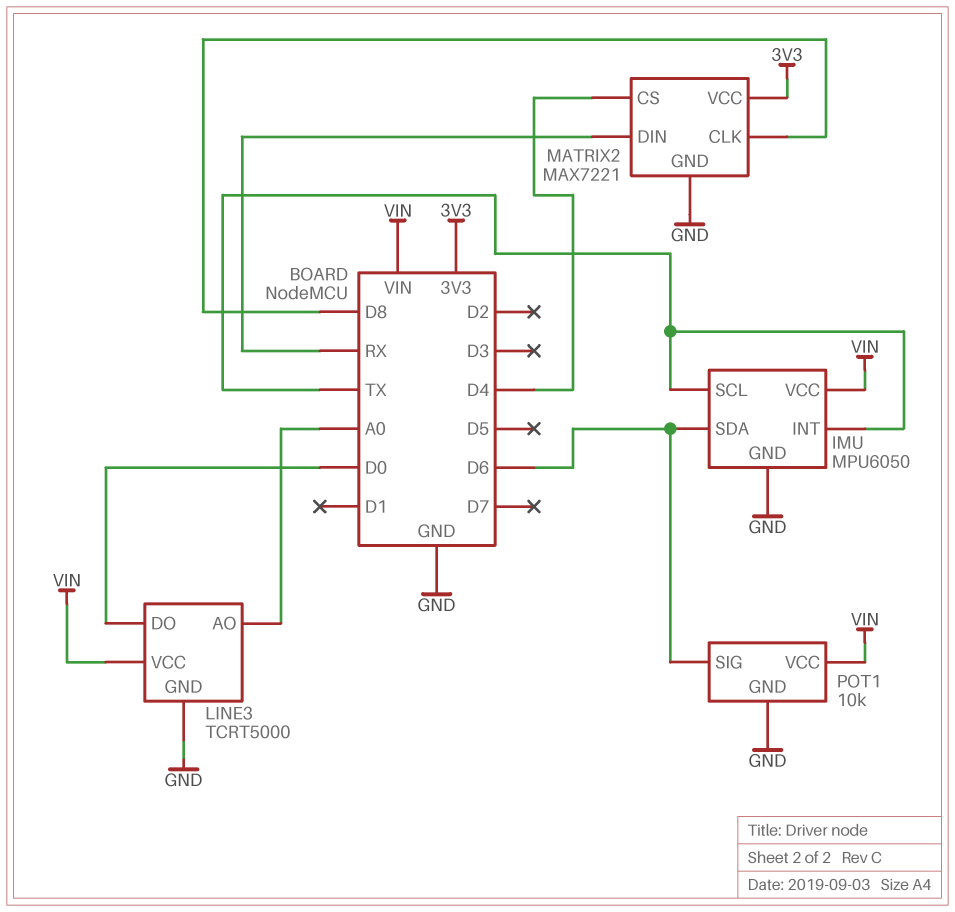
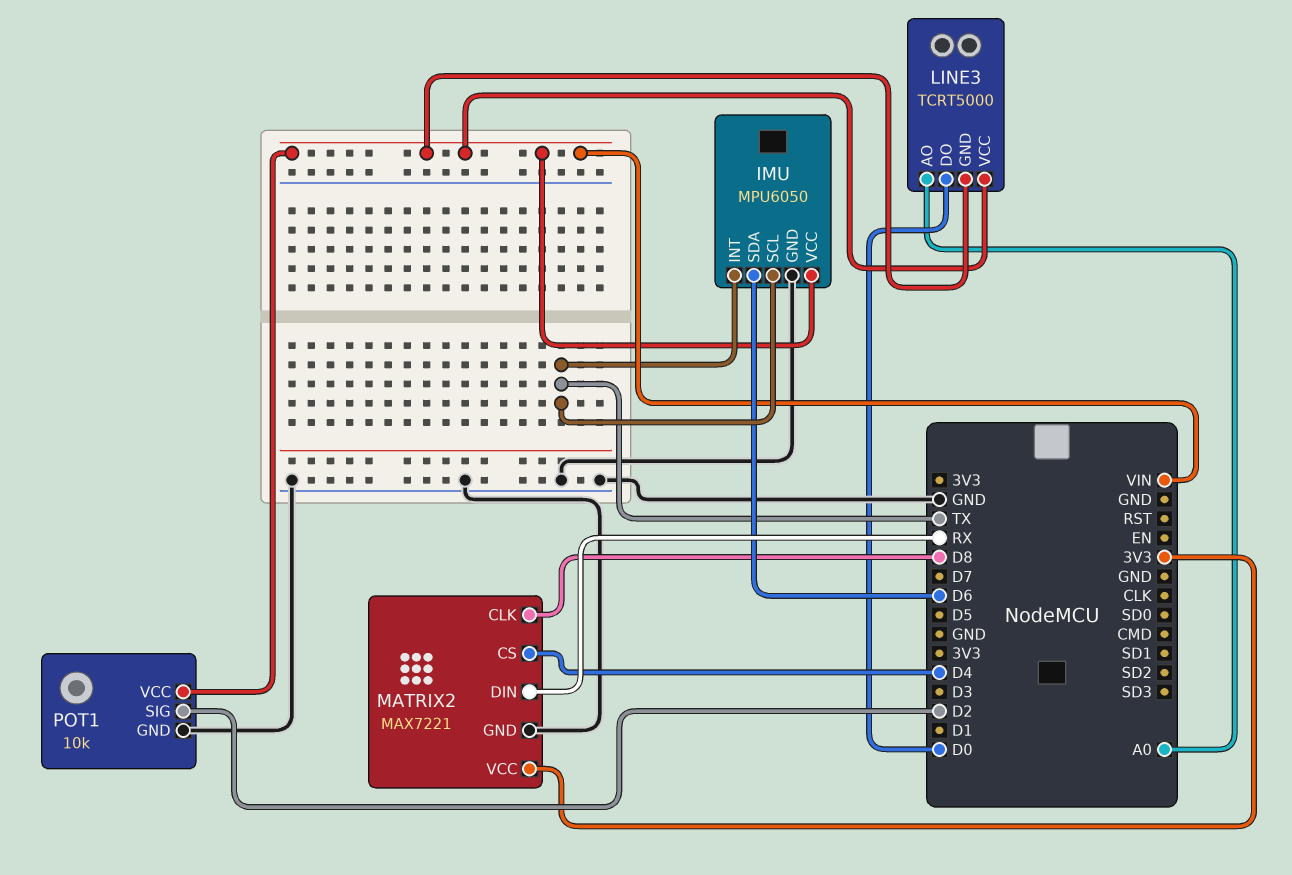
LINE3 pin GND: GND -> VIN
POT1 pin SIG: D6 -> D2

